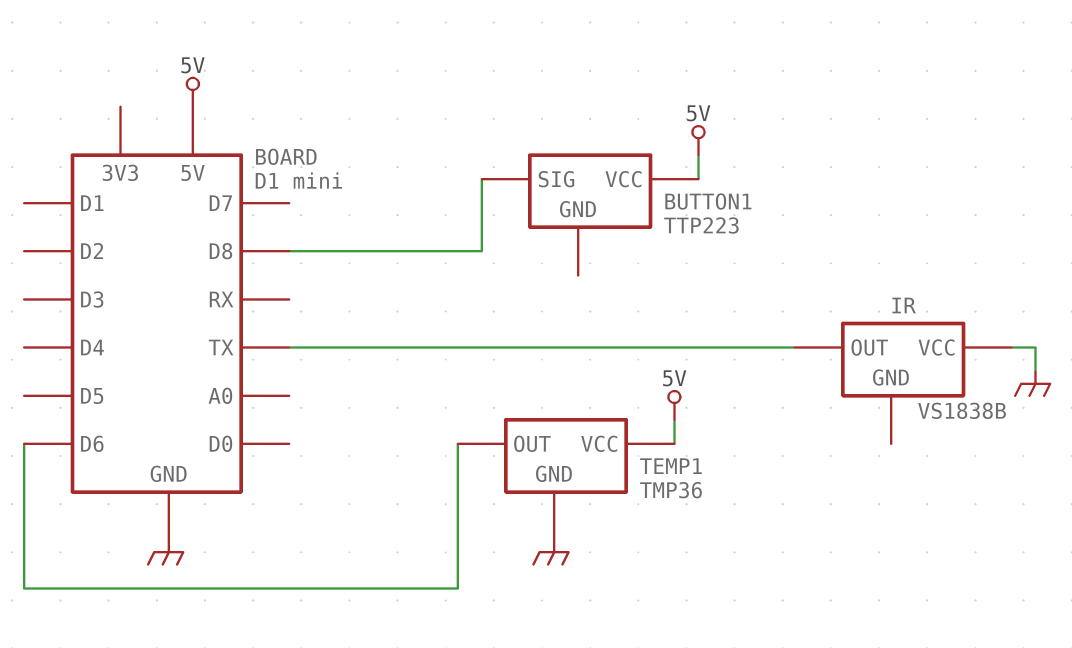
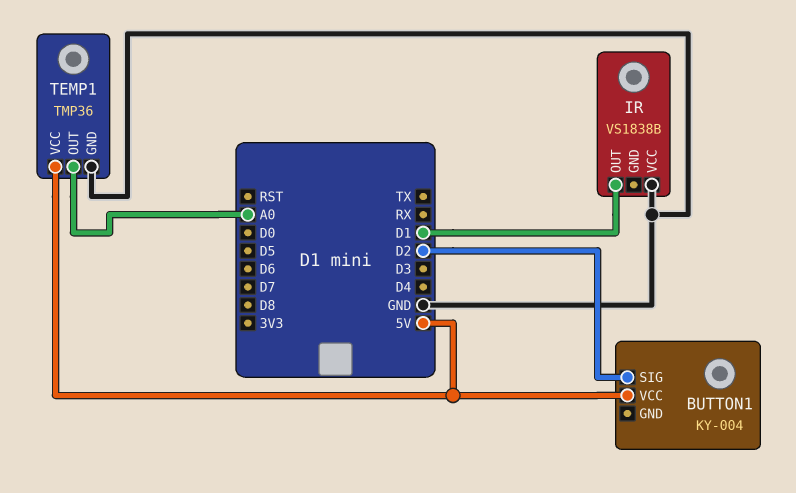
BUTTON1: TTP223 -> KY-004
BUTTON1 pin SIG: D8 -> D2
IR pin OUT: TX -> D1
TEMP1 pin OUT: D6 -> A0

